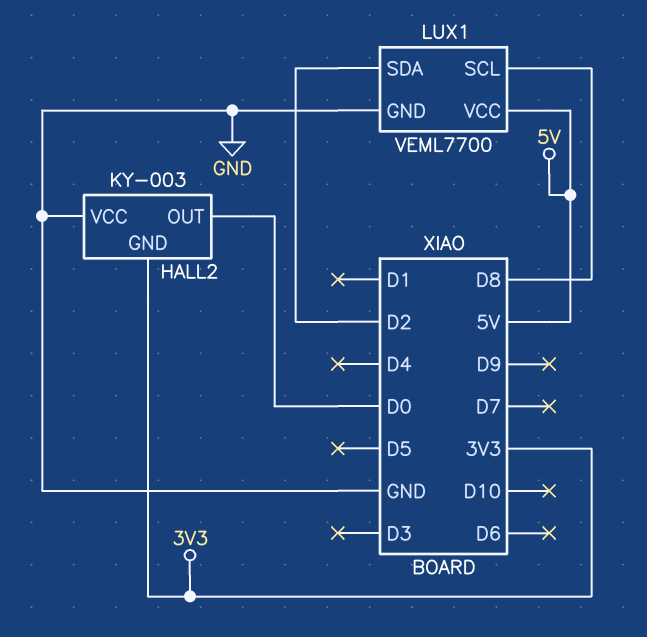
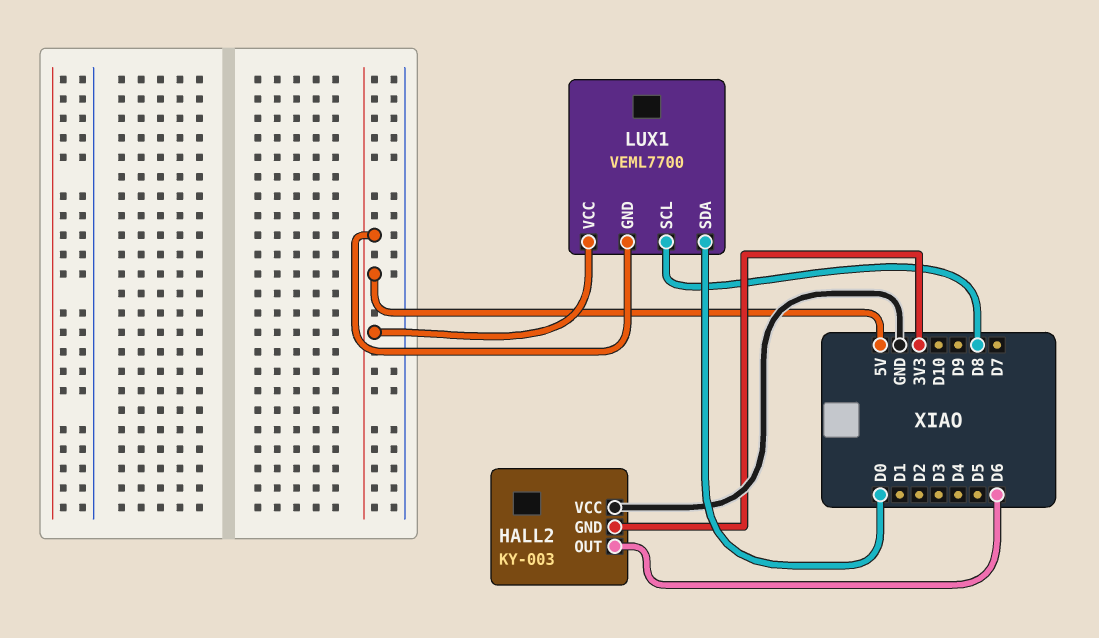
HALL2 pin OUT: D0 -> D6
LUX1 pin GND: GND -> 5V
LUX1 pin SDA: D2 -> D0

